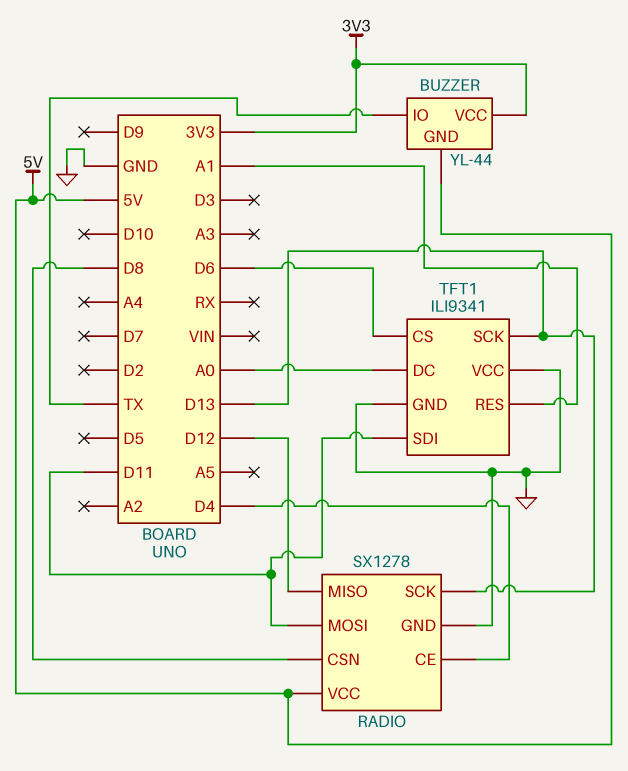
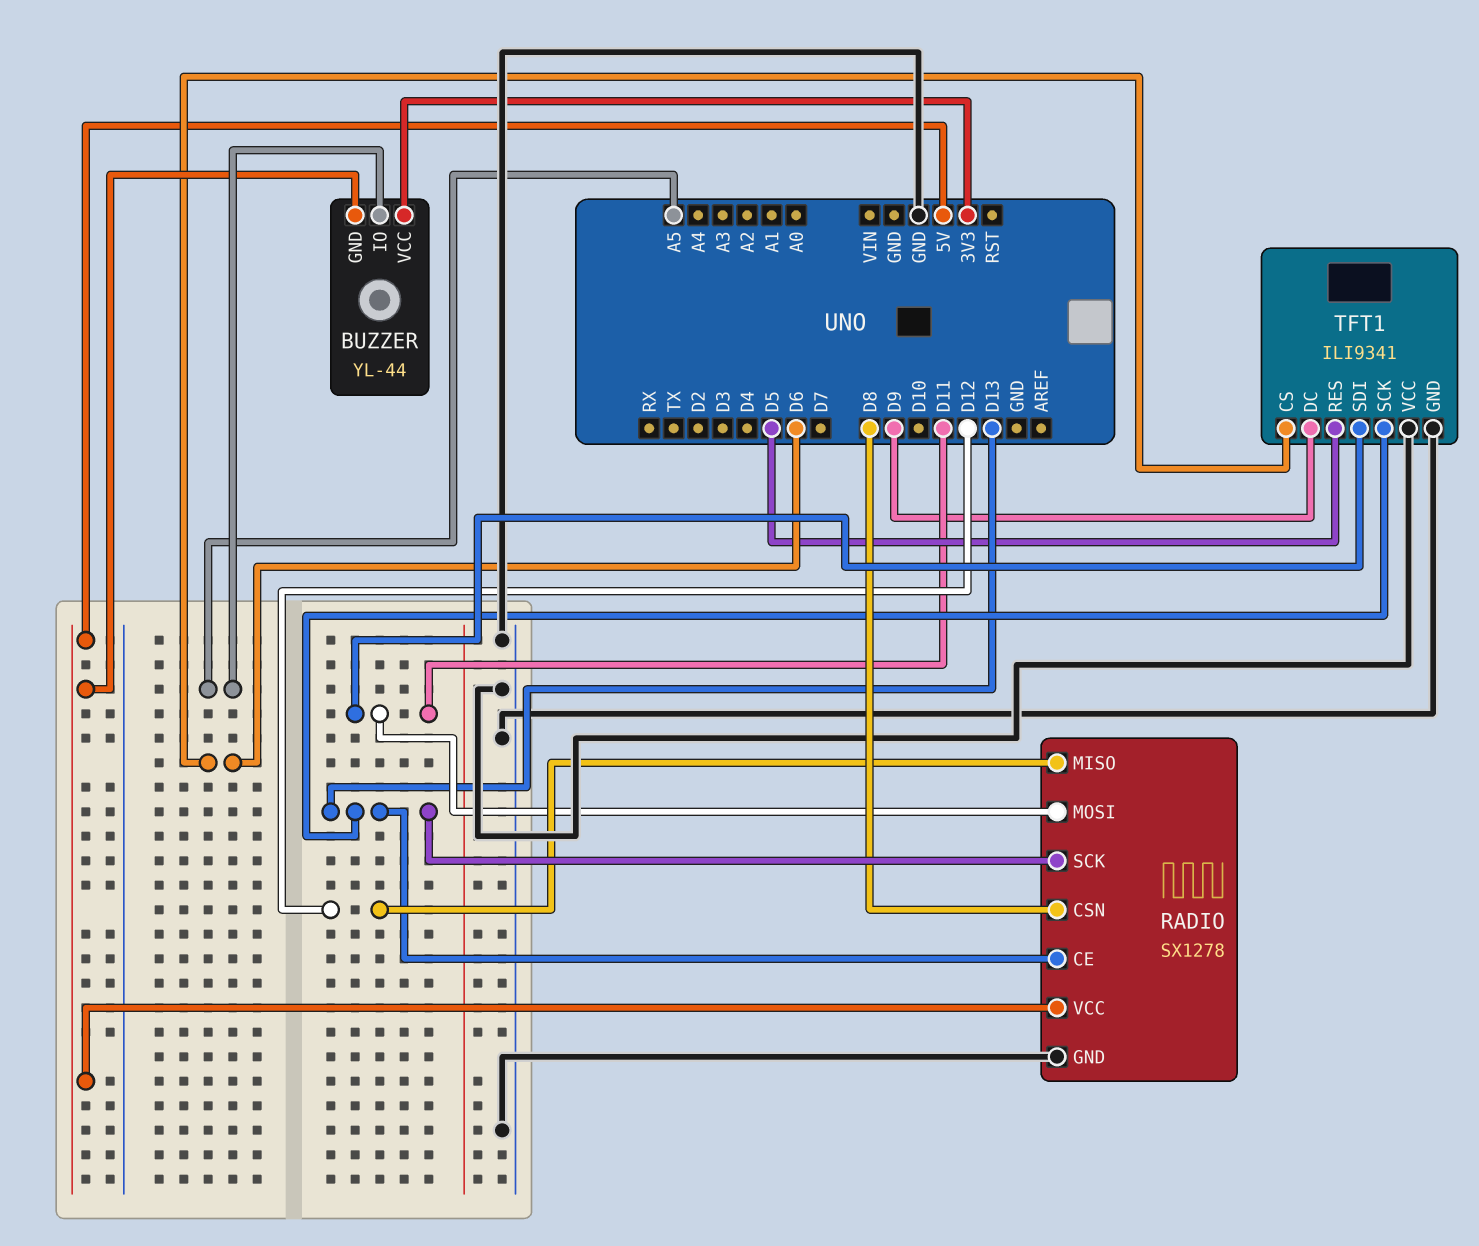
BUZZER pin IO: TX -> A5
RADIO pin CE: D4 -> D13
TFT1 pin DC: A0 -> D9
TFT1 pin RES: A1 -> D5

